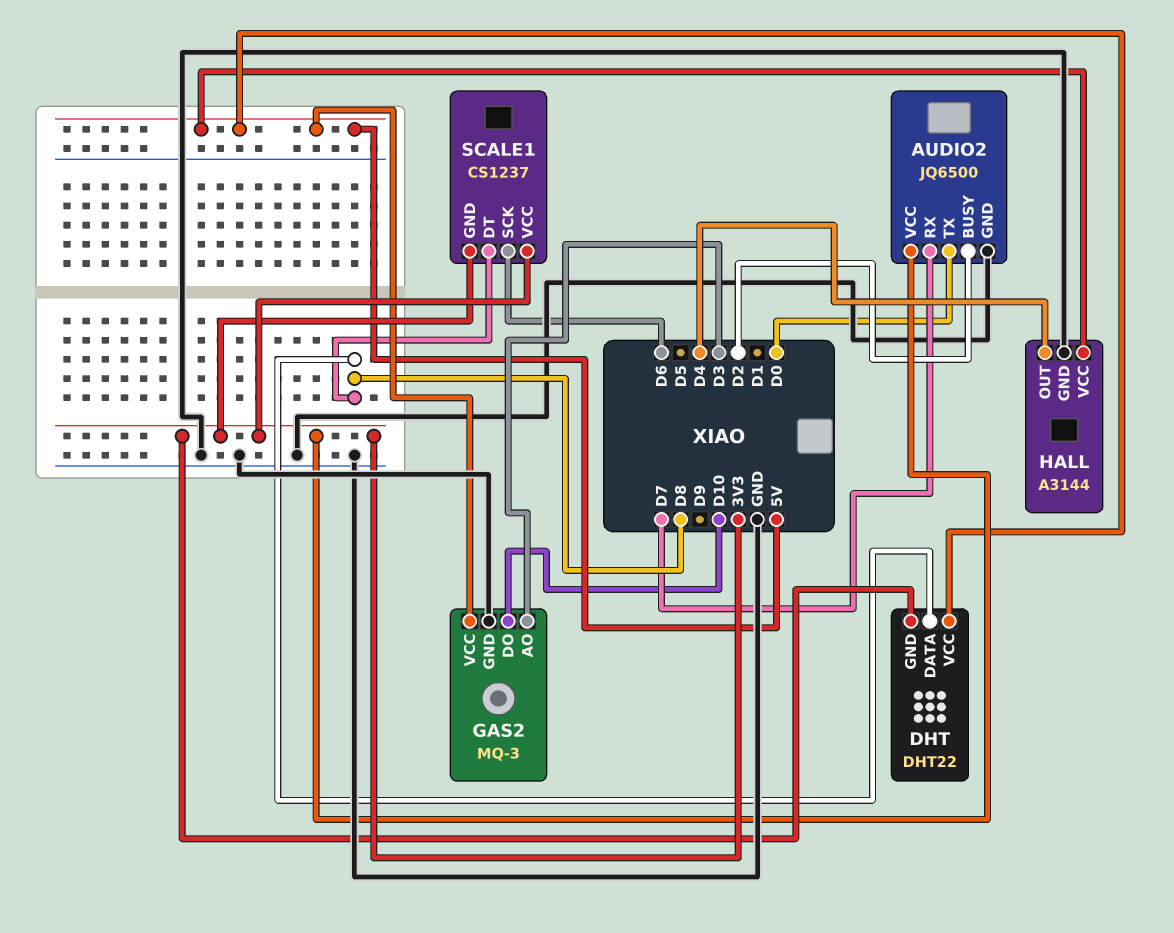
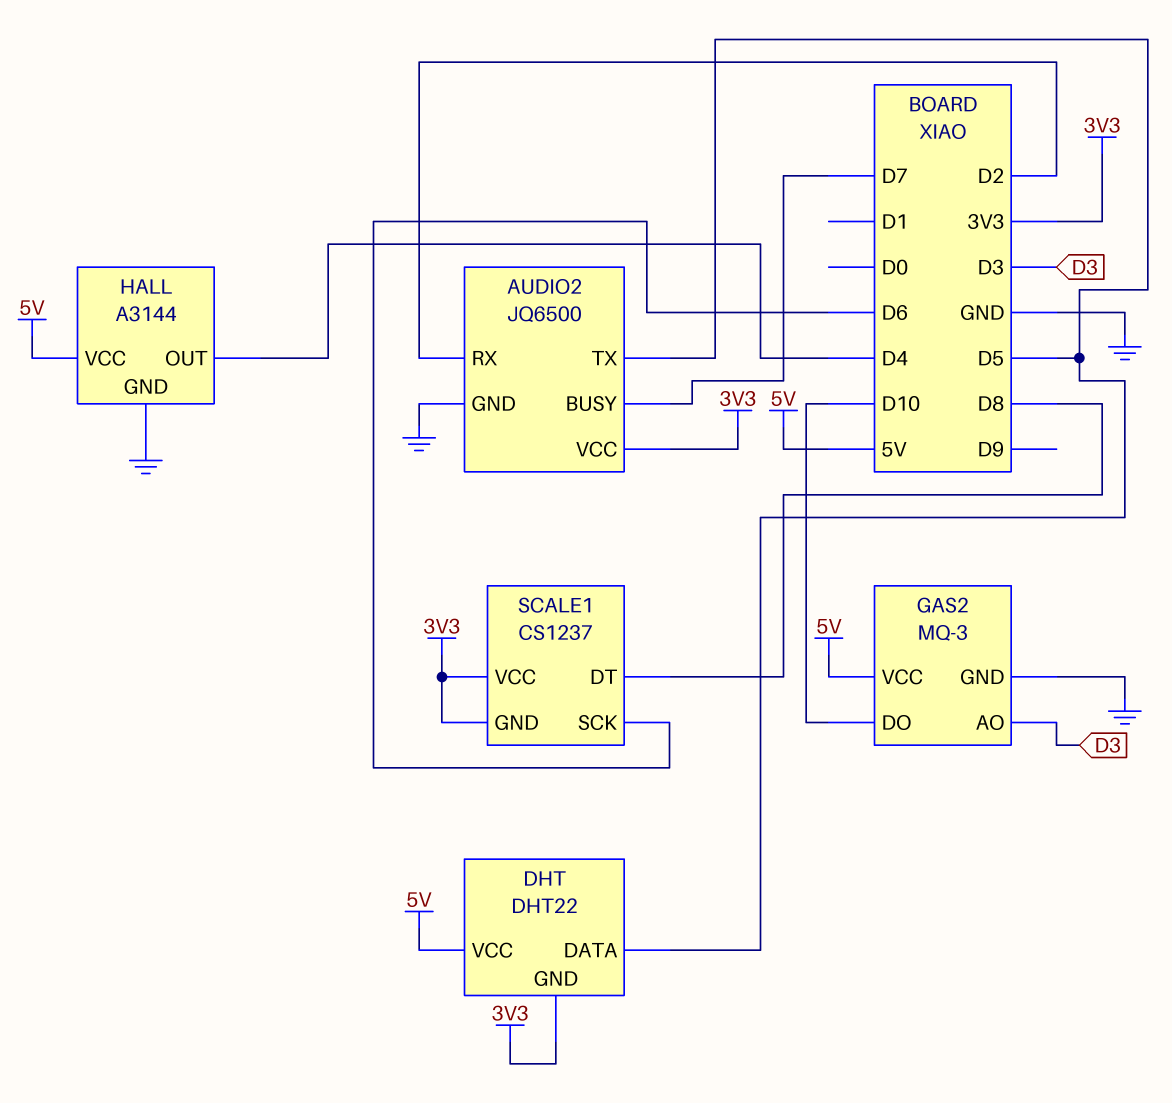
AUDIO2 pin BUSY: D2 -> D7
AUDIO2 pin RX: D7 -> D2
AUDIO2 pin TX: D0 -> D5
DHT pin DATA: D8 -> D5

